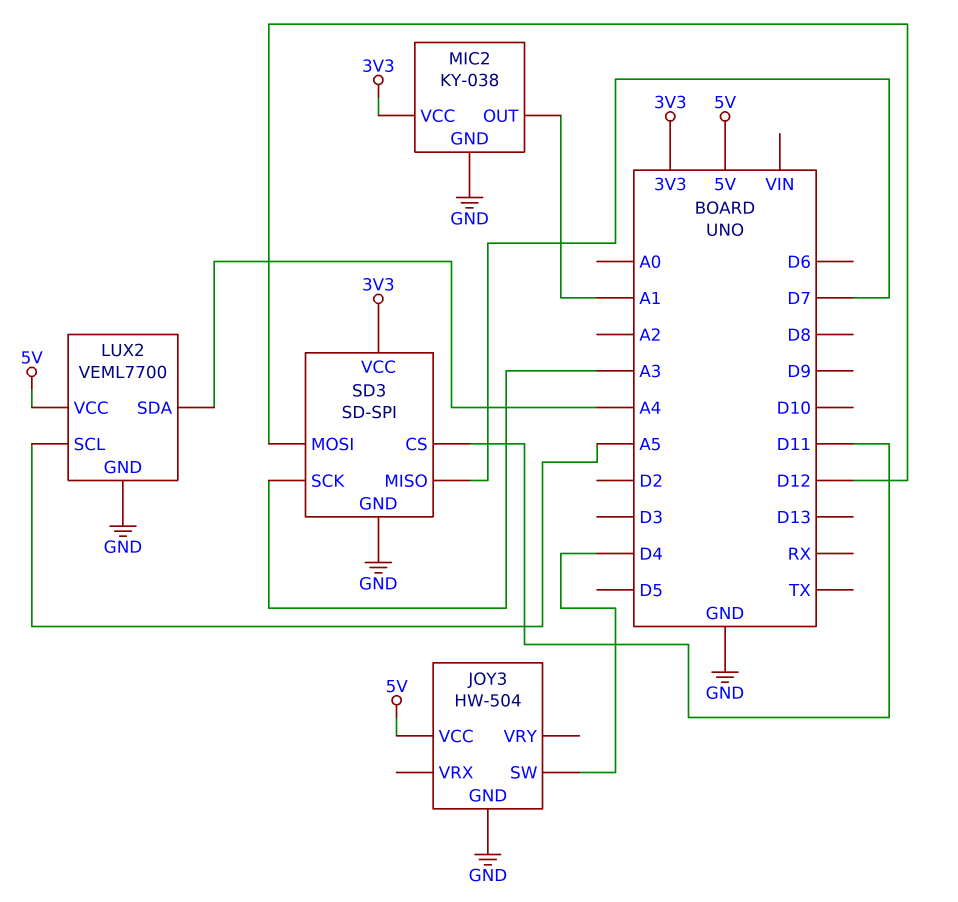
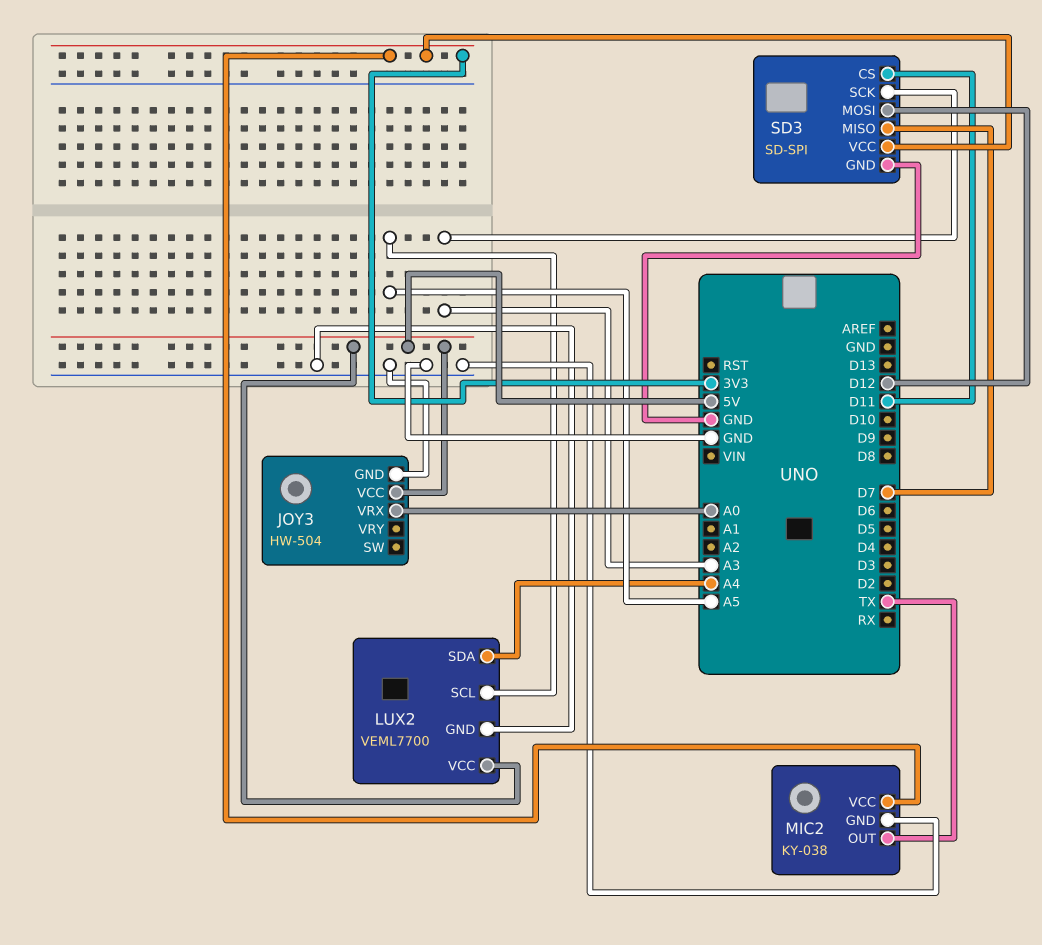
JOY3 pin SW: D4 -> none
JOY3 pin VRX: none -> A0
MIC2 pin OUT: A1 -> TX

